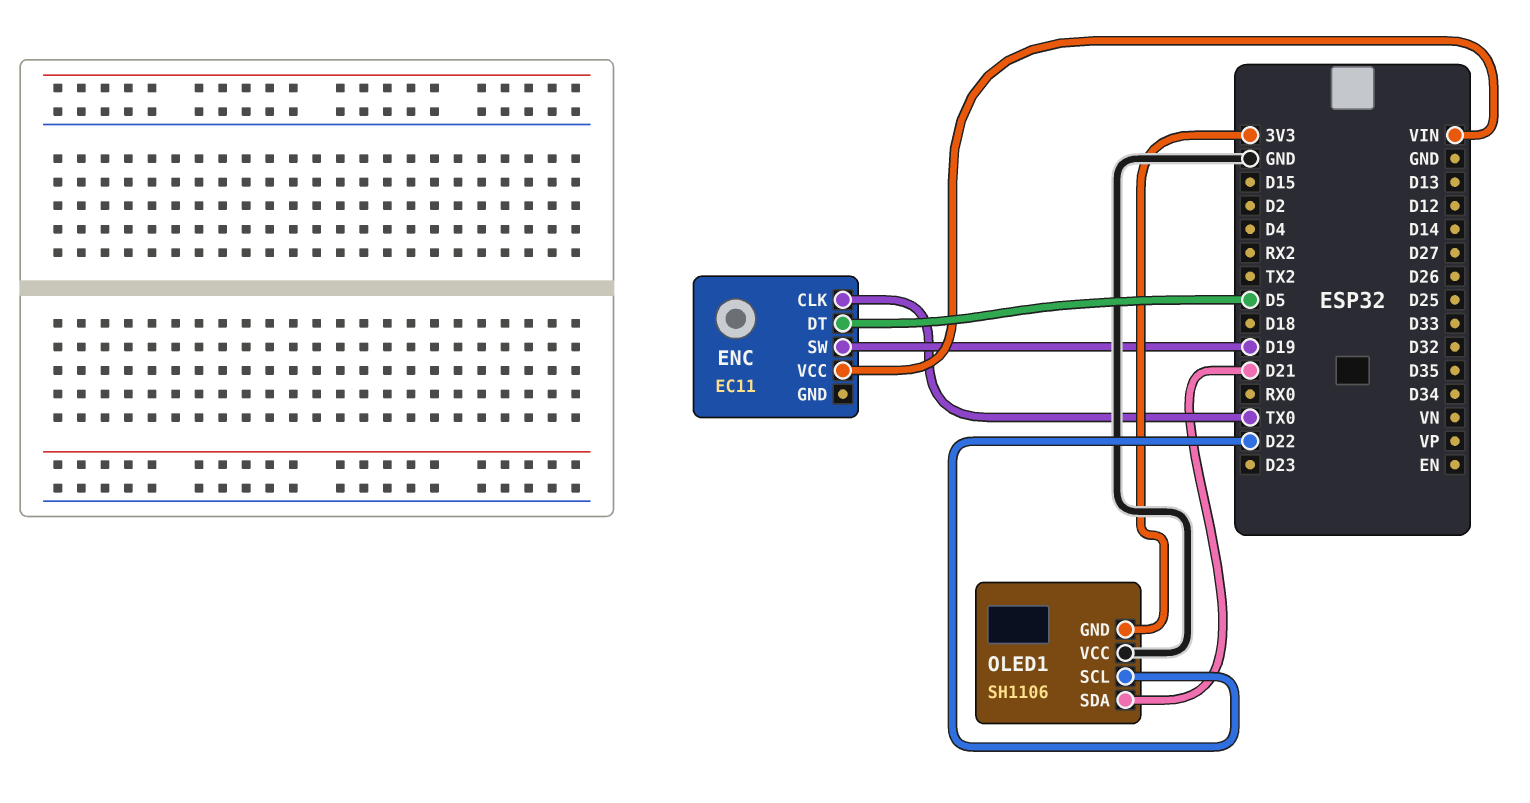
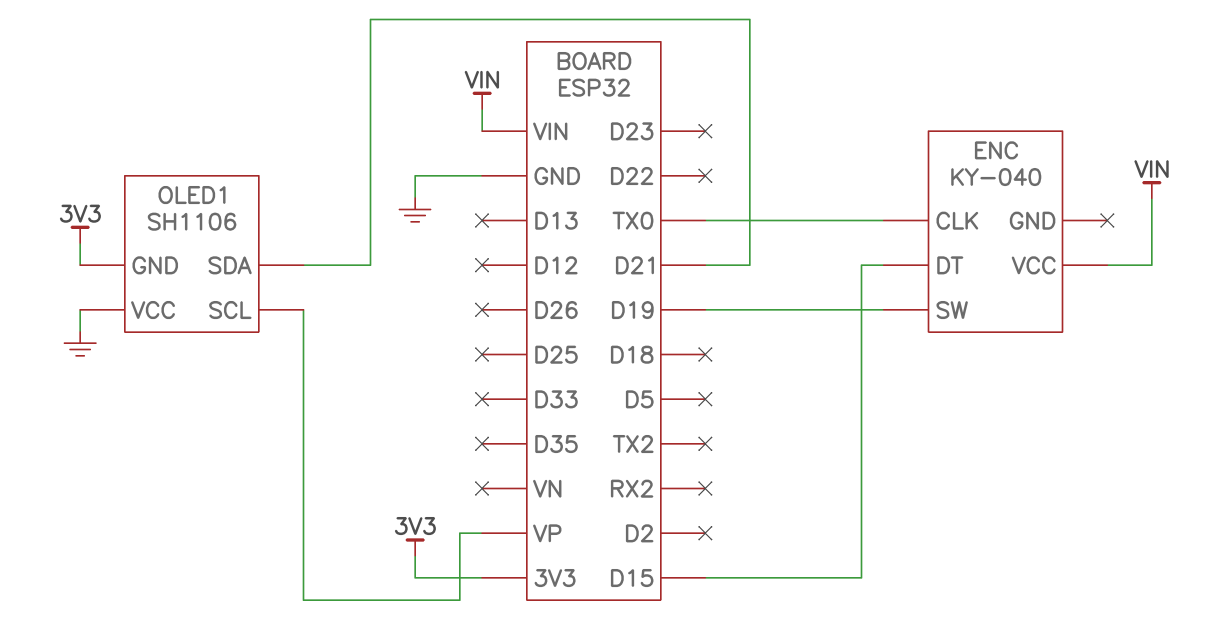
ENC: EC11 -> KY-040
ENC pin DT: D5 -> D15
OLED1 pin SCL: D22 -> VP

